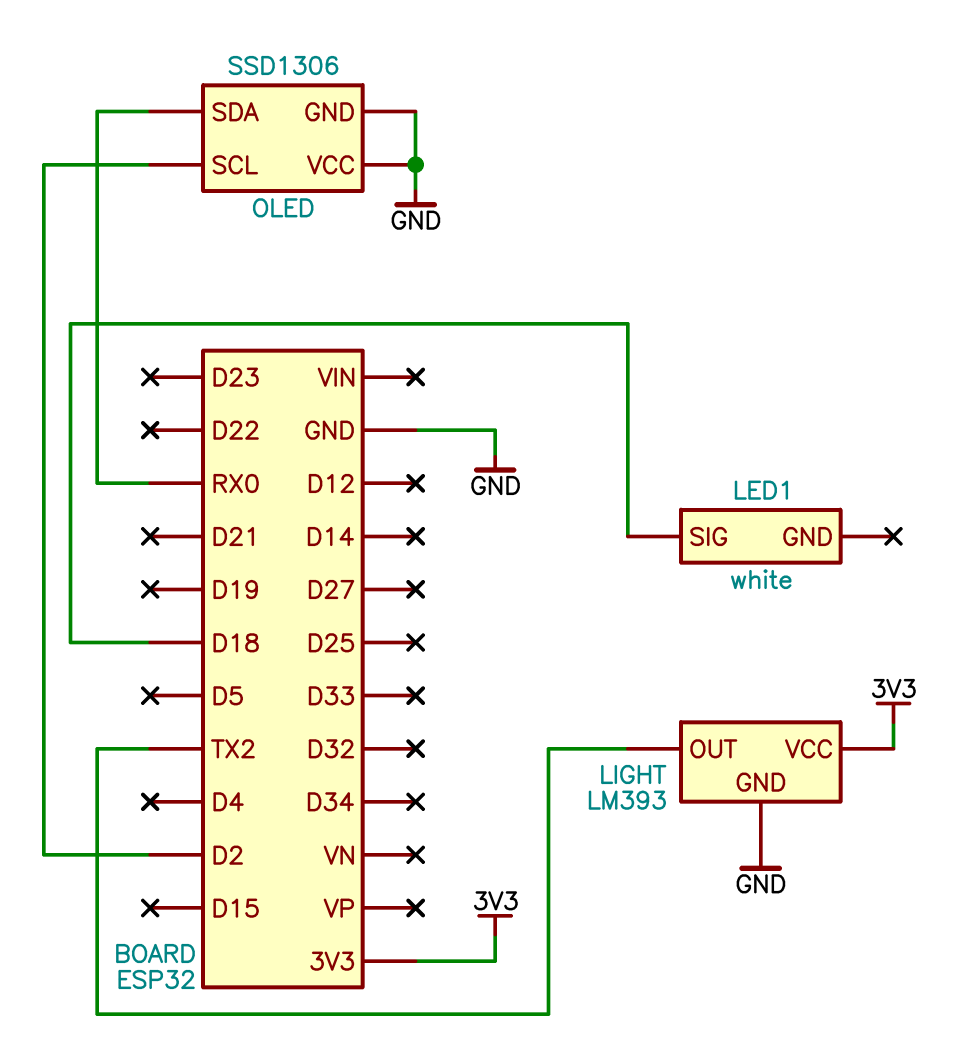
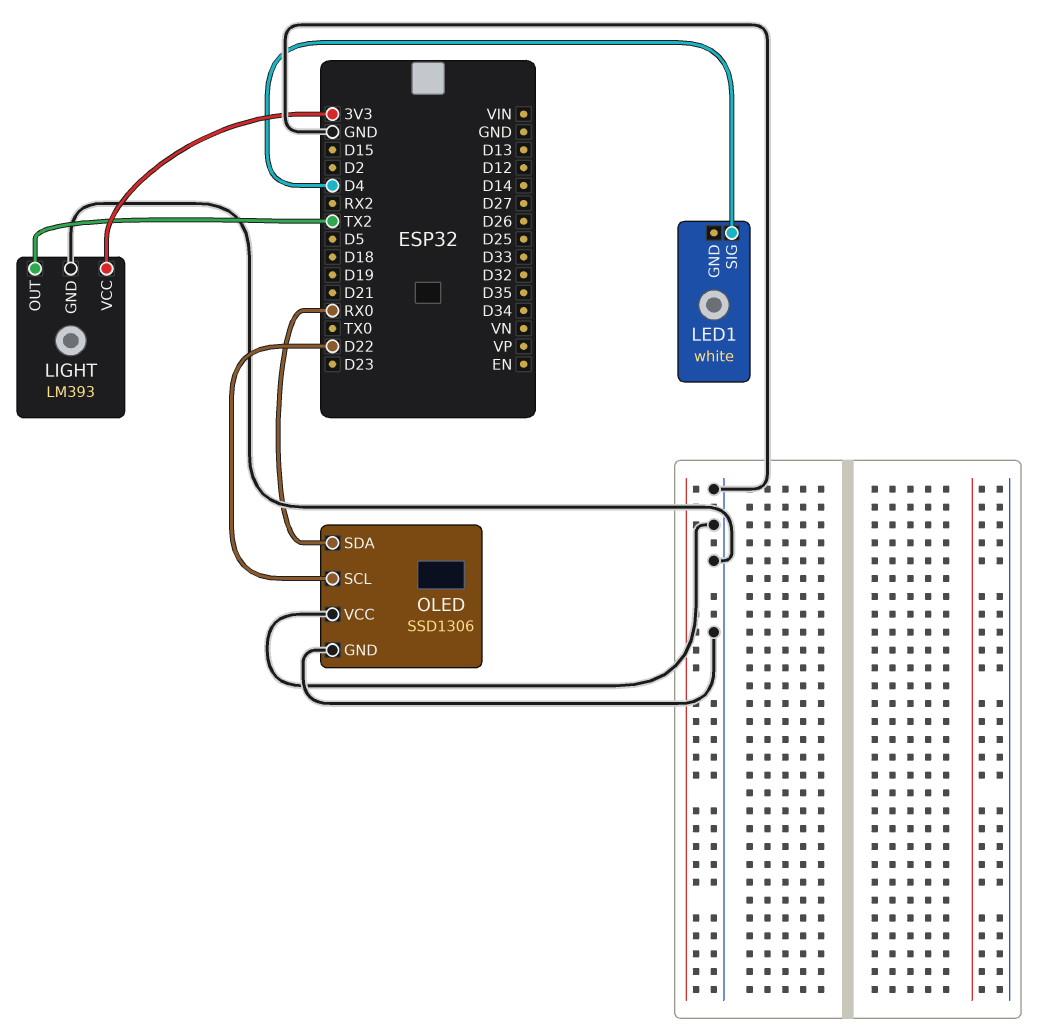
LED1 pin SIG: D18 -> D4
OLED pin SCL: D2 -> D22

